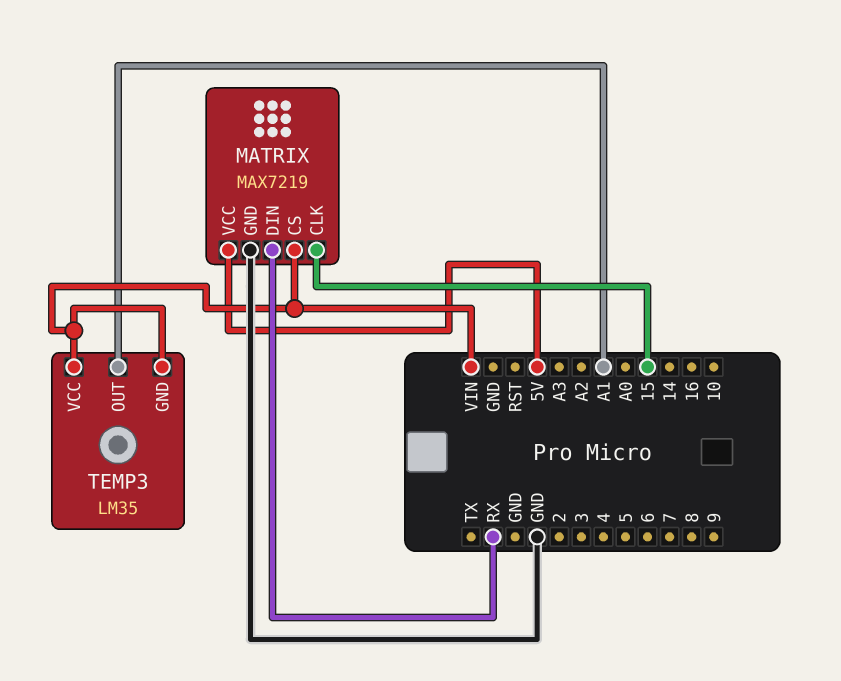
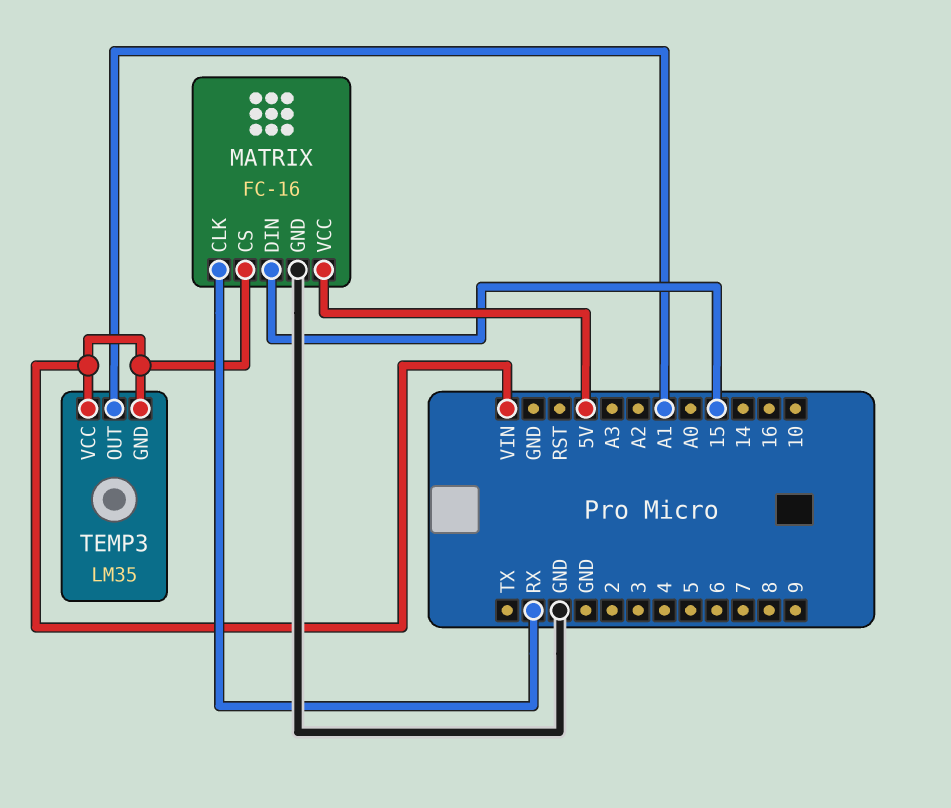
MATRIX: MAX7219 -> FC-16
MATRIX pin CLK: 15 -> RX
MATRIX pin DIN: RX -> 15

